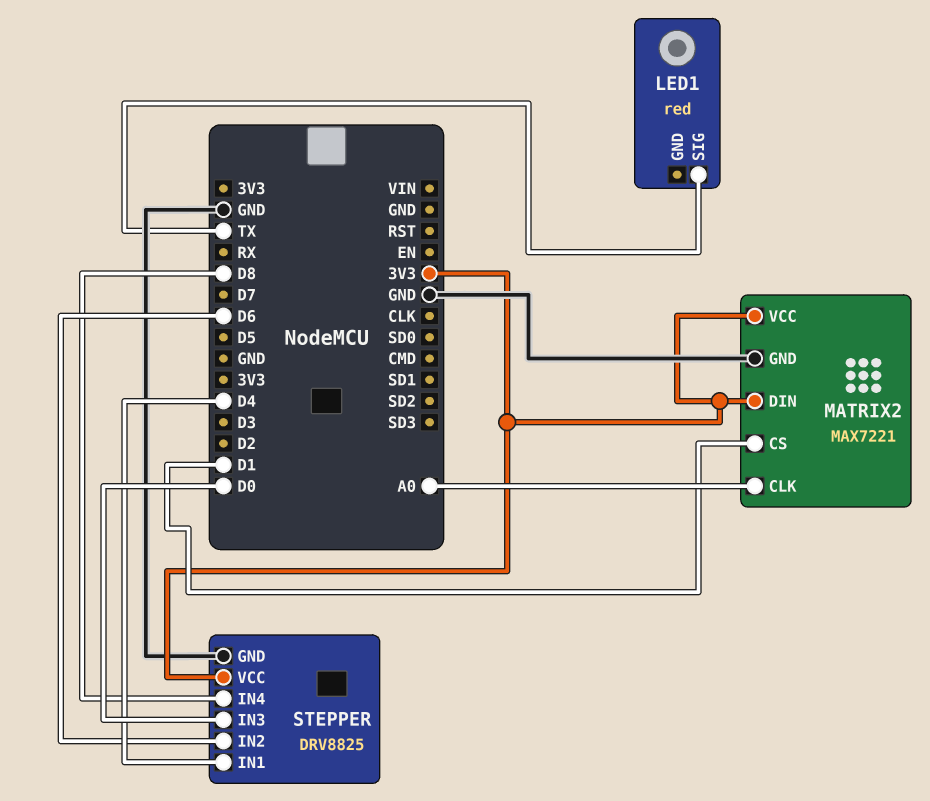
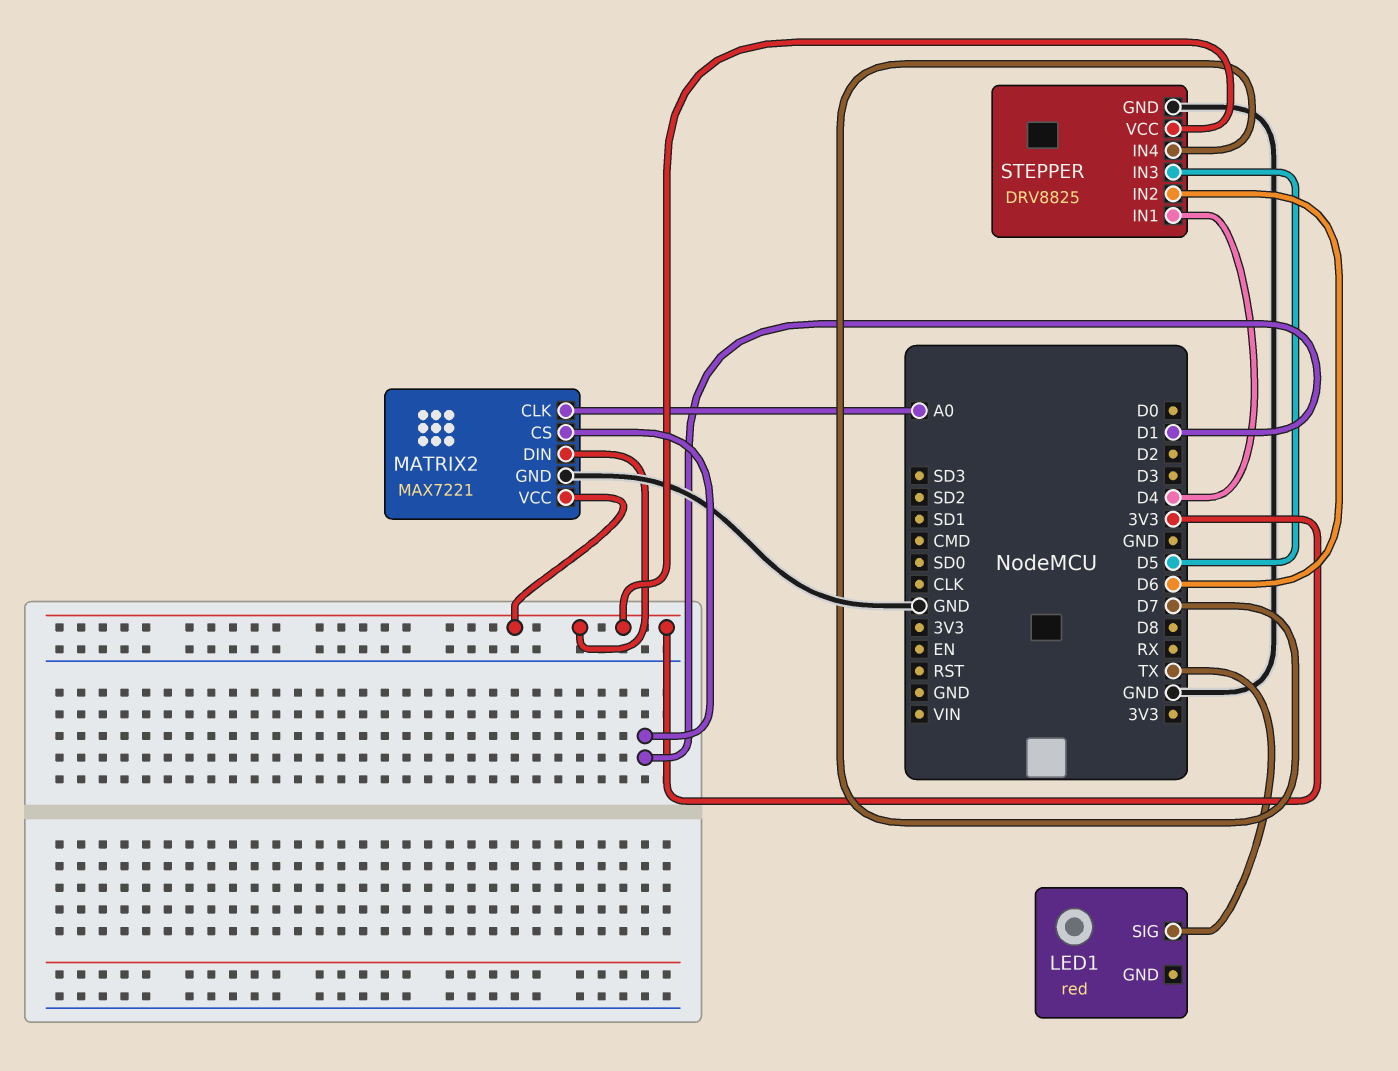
STEPPER pin IN3: D0 -> D5
STEPPER pin IN4: D8 -> D7

